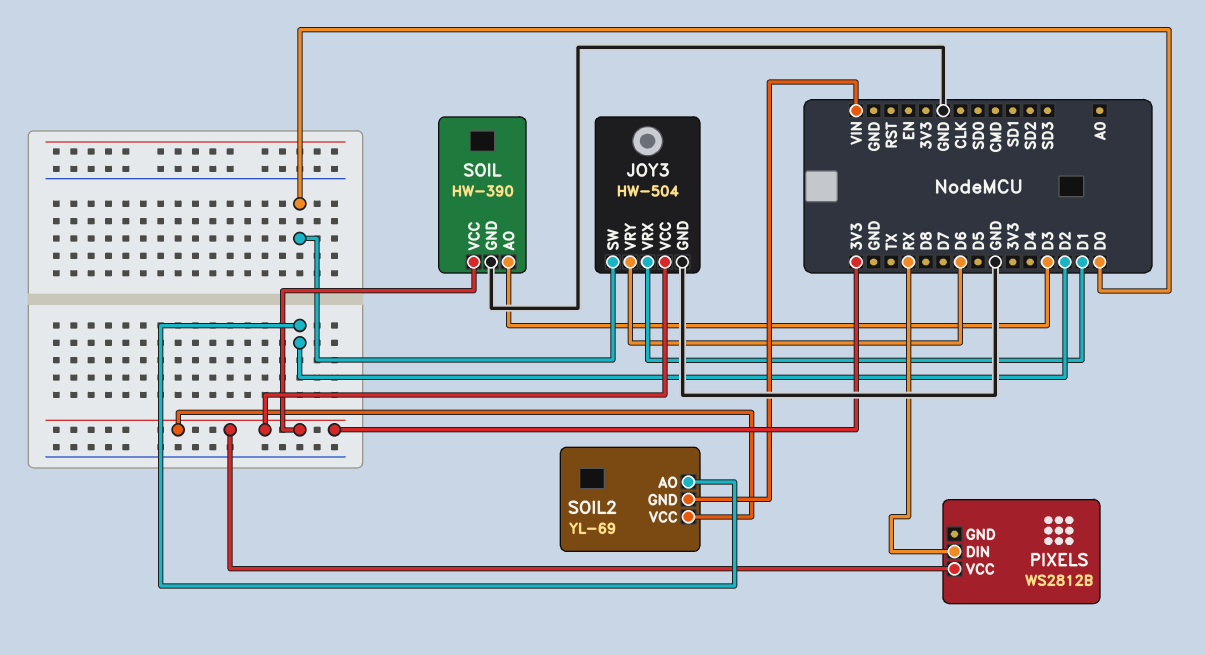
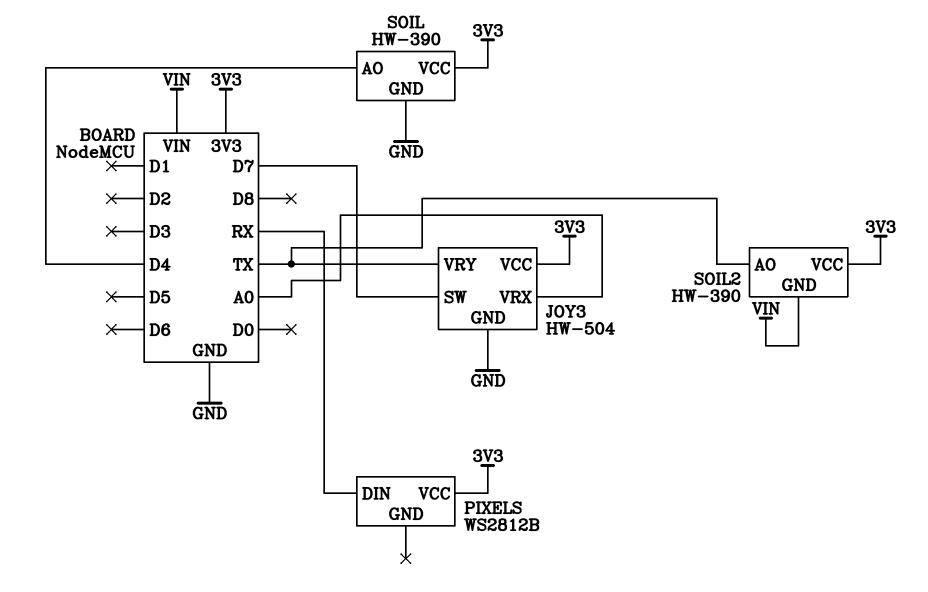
JOY3 pin SW: D0 -> D7
JOY3 pin VRX: D1 -> A0
JOY3 pin VRY: D6 -> TX
SOIL pin AO: D3 -> D4
SOIL2: YL-69 -> HW-390
SOIL2 pin AO: D2 -> TX

